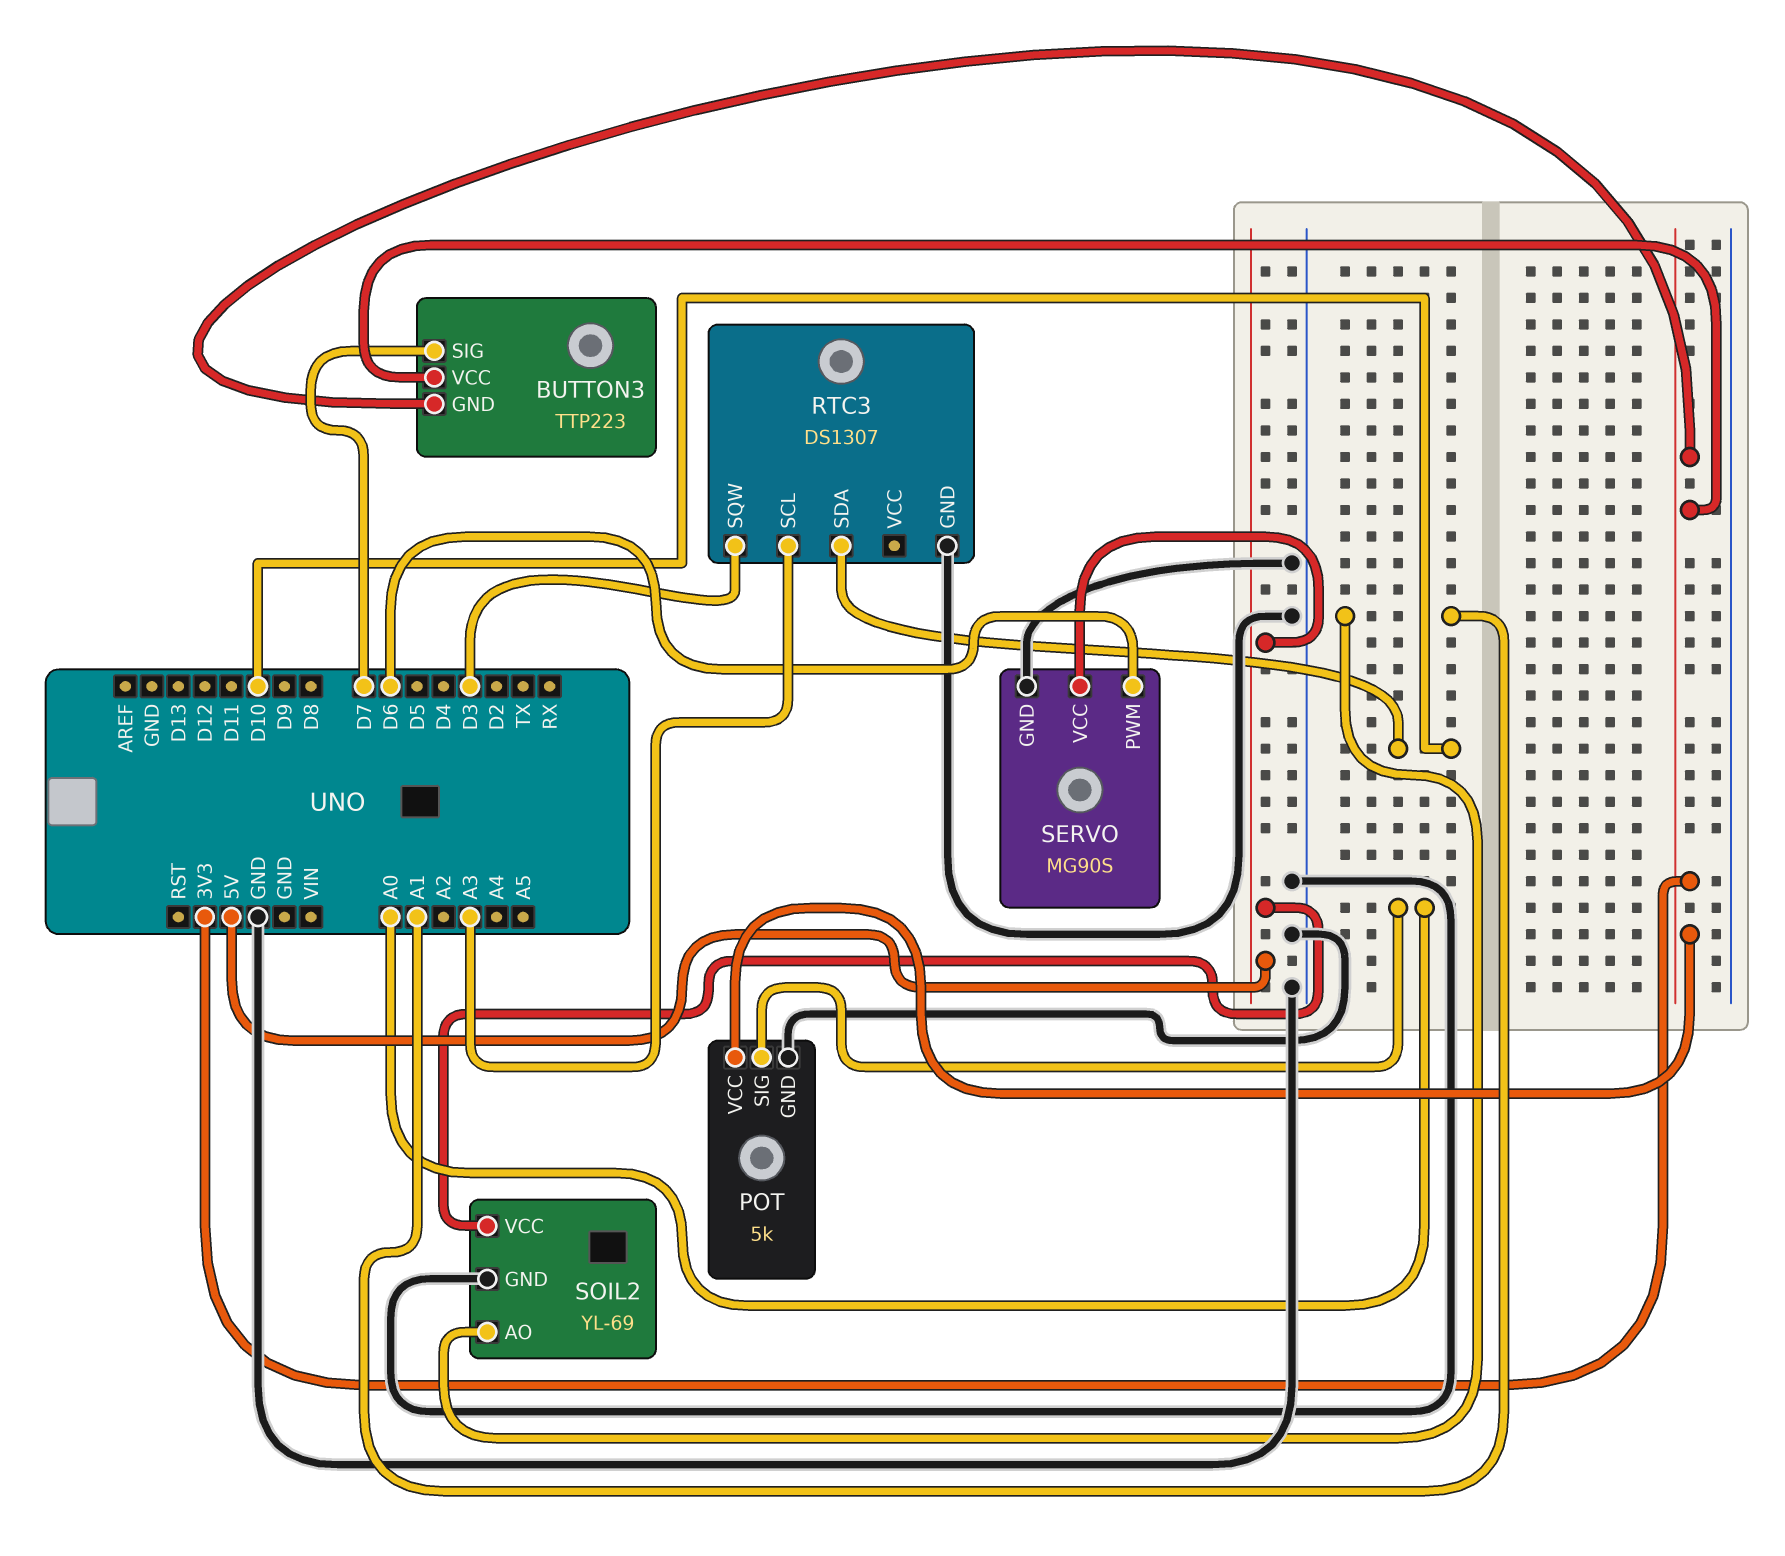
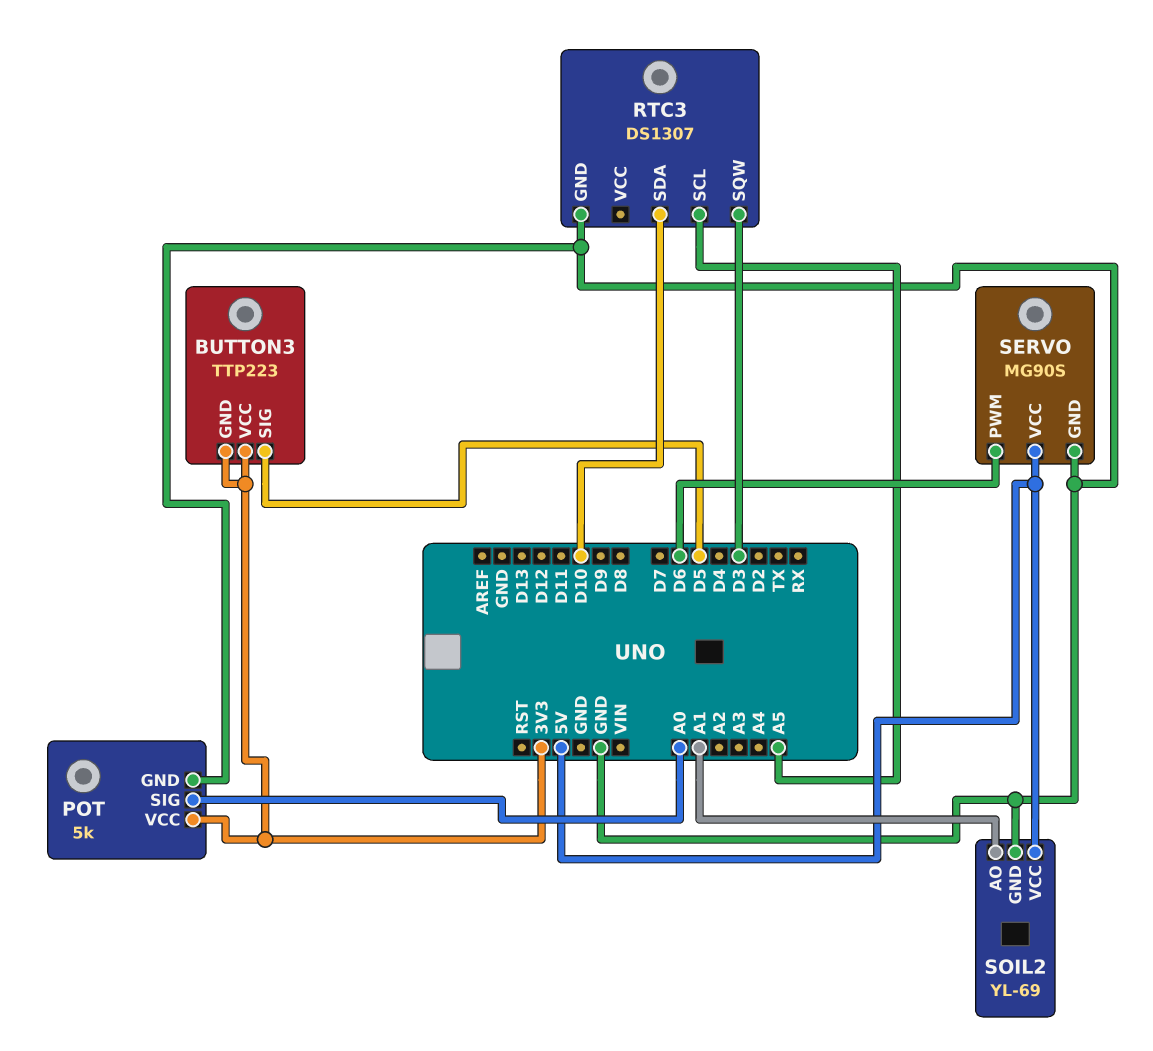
BUTTON3 pin SIG: D7 -> D5
RTC3 pin SCL: A3 -> A5

